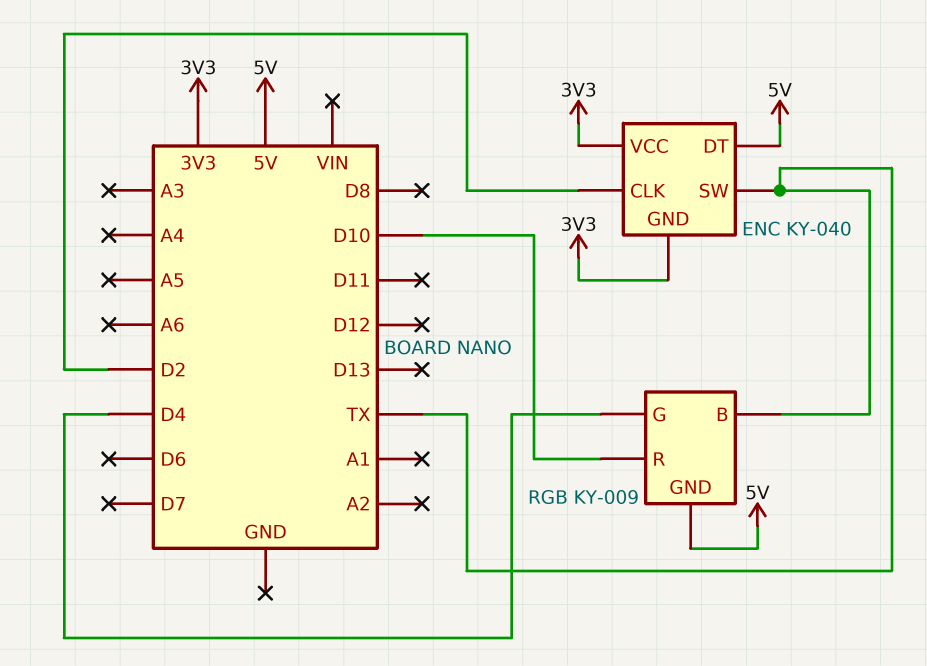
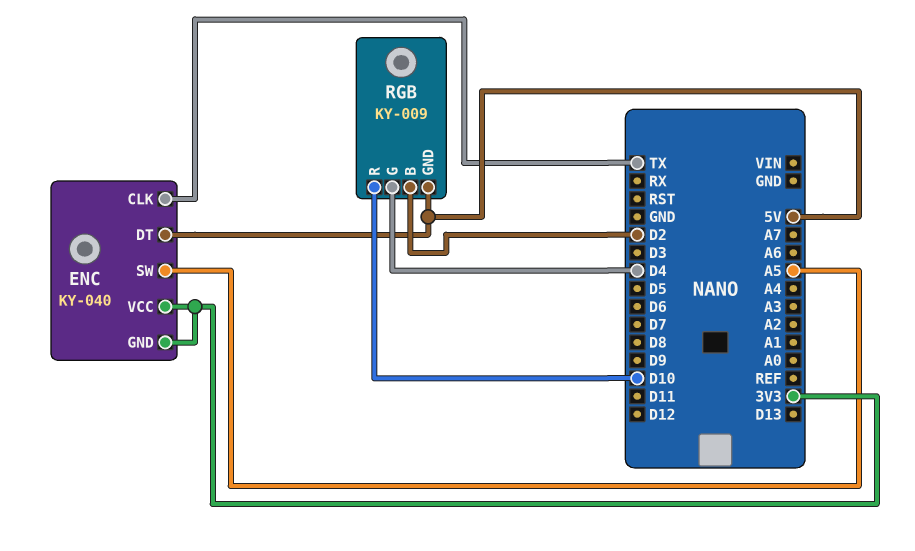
ENC pin CLK: D2 -> TX
ENC pin SW: TX -> A5
RGB pin B: TX -> D2

